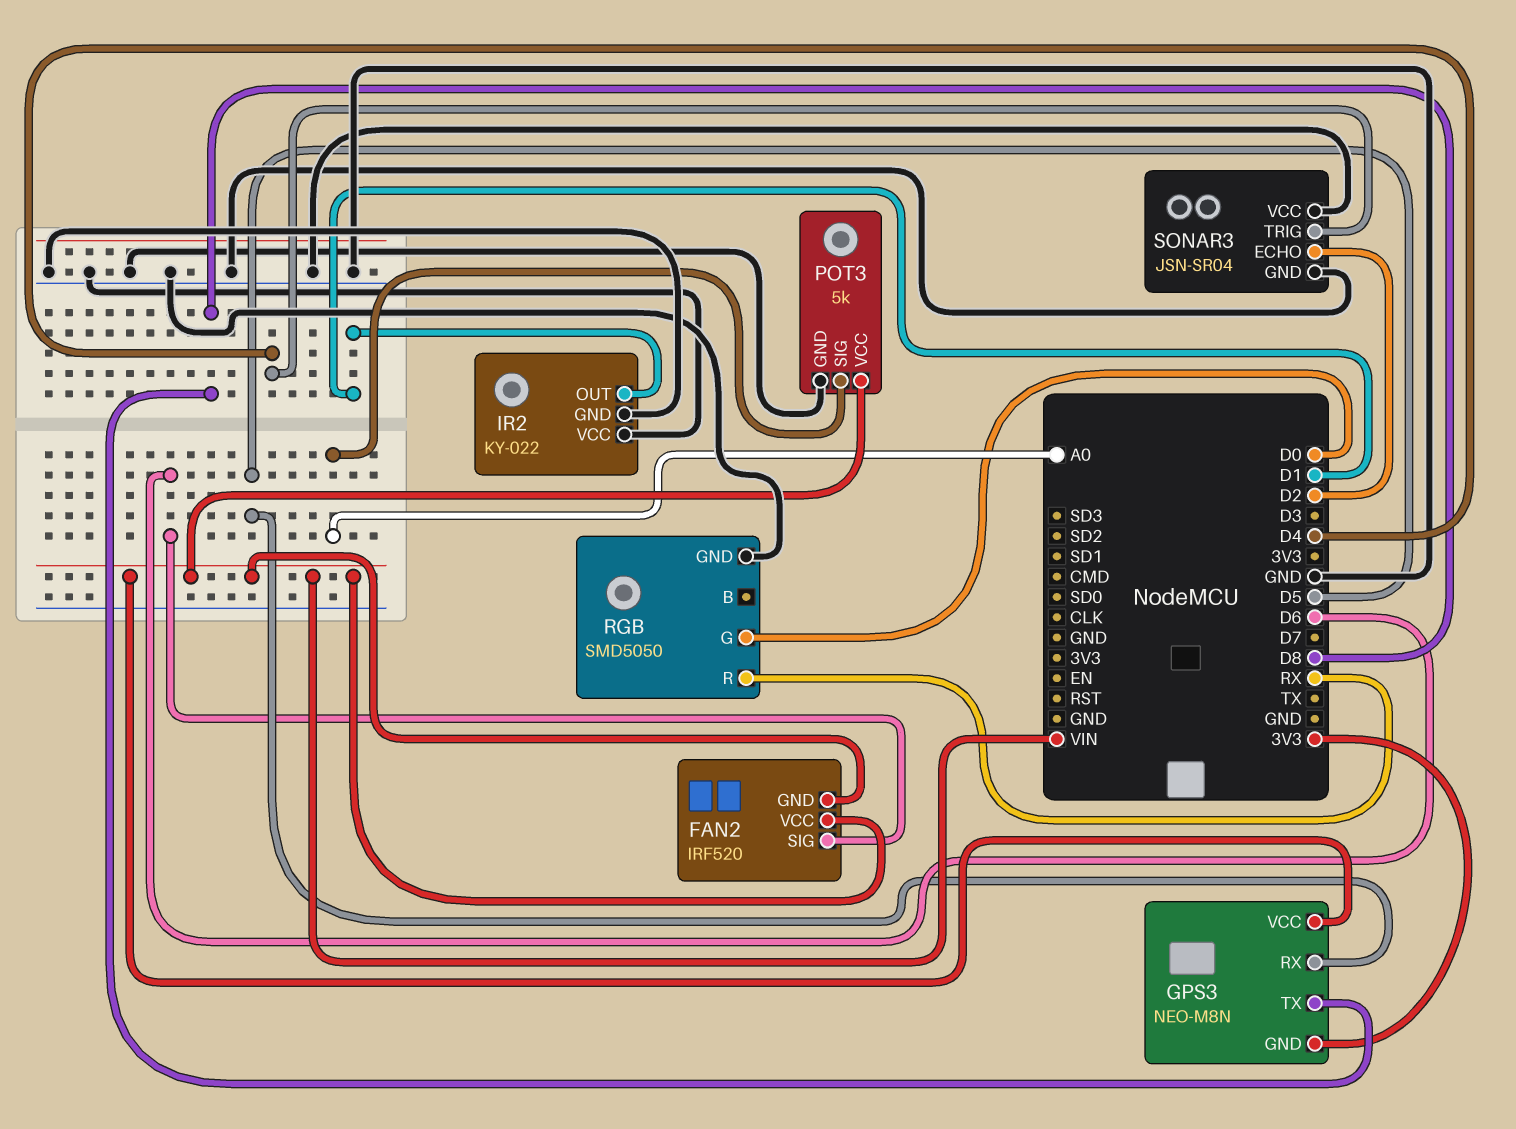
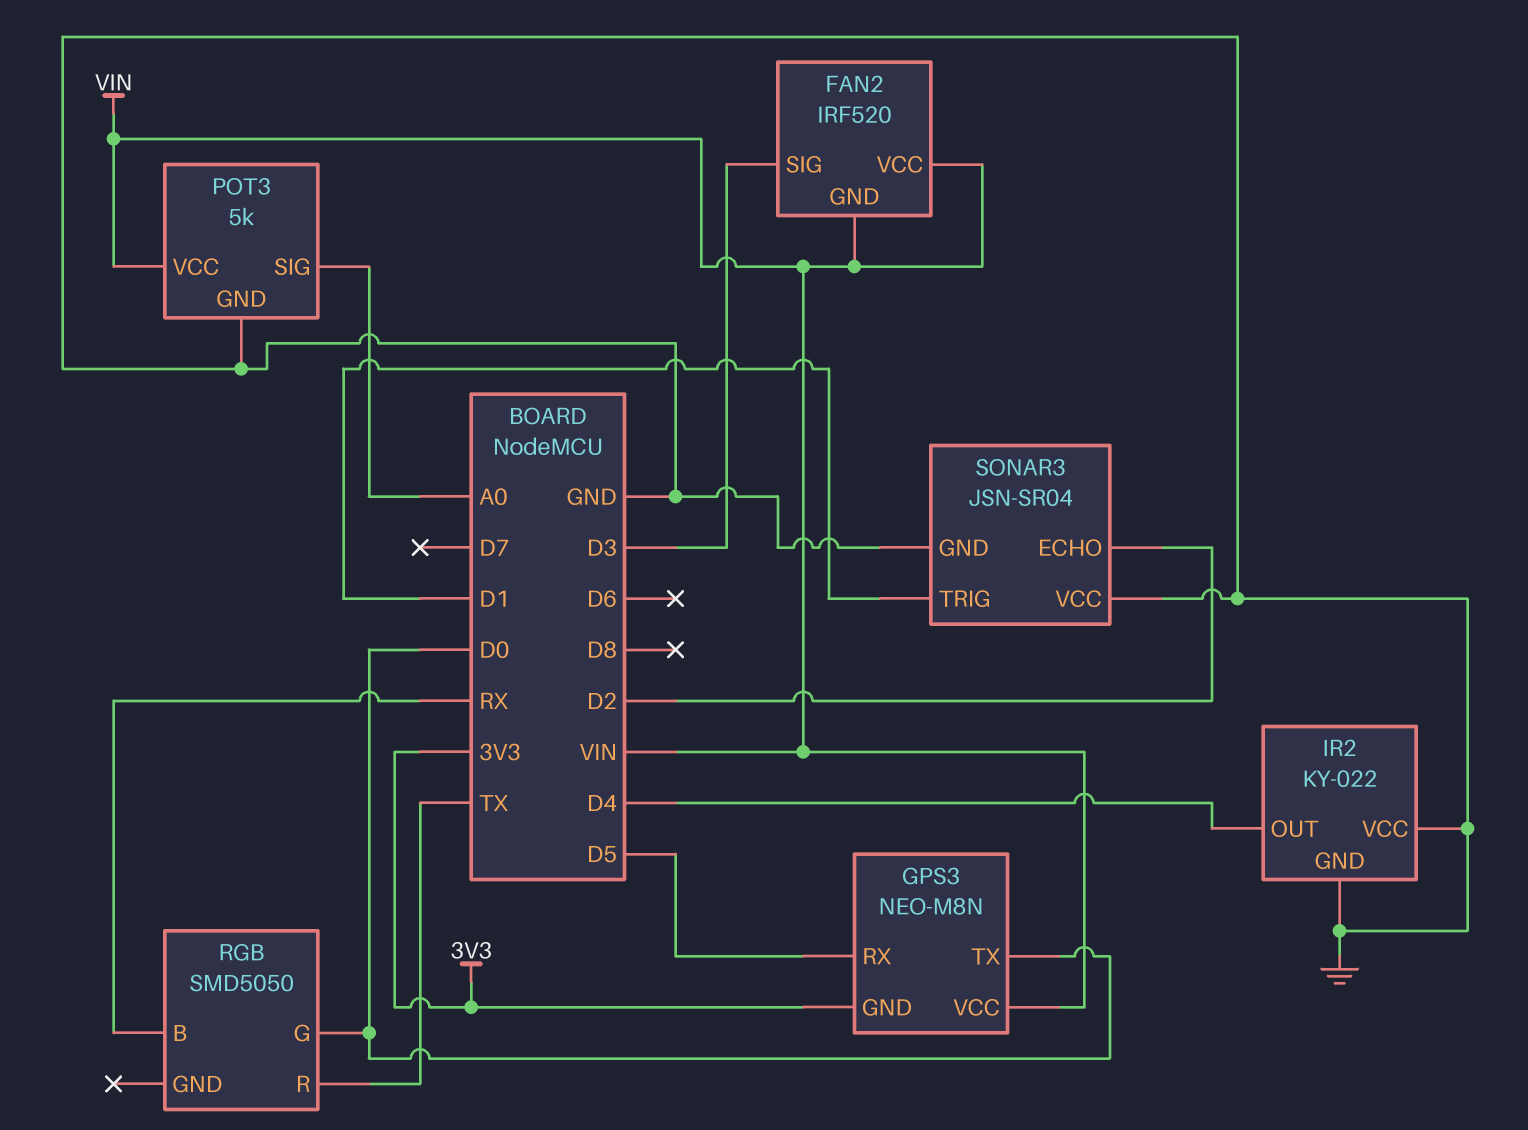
FAN2 pin SIG: D6 -> D3
GPS3 pin TX: D8 -> D0
IR2 pin OUT: D1 -> D4
RGB pin B: none -> RX
RGB pin GND: GND -> none
RGB pin R: RX -> TX
SONAR3 pin TRIG: D4 -> D1

